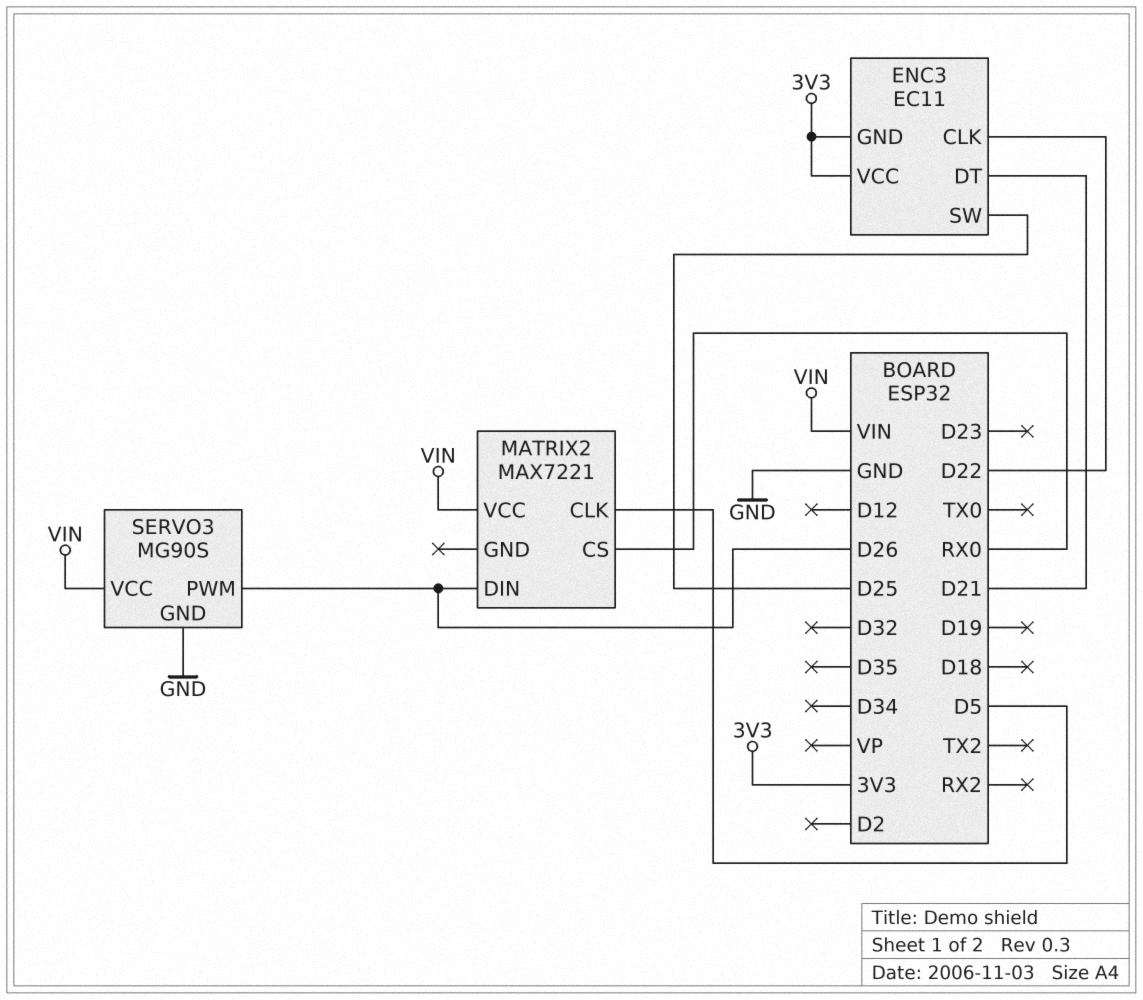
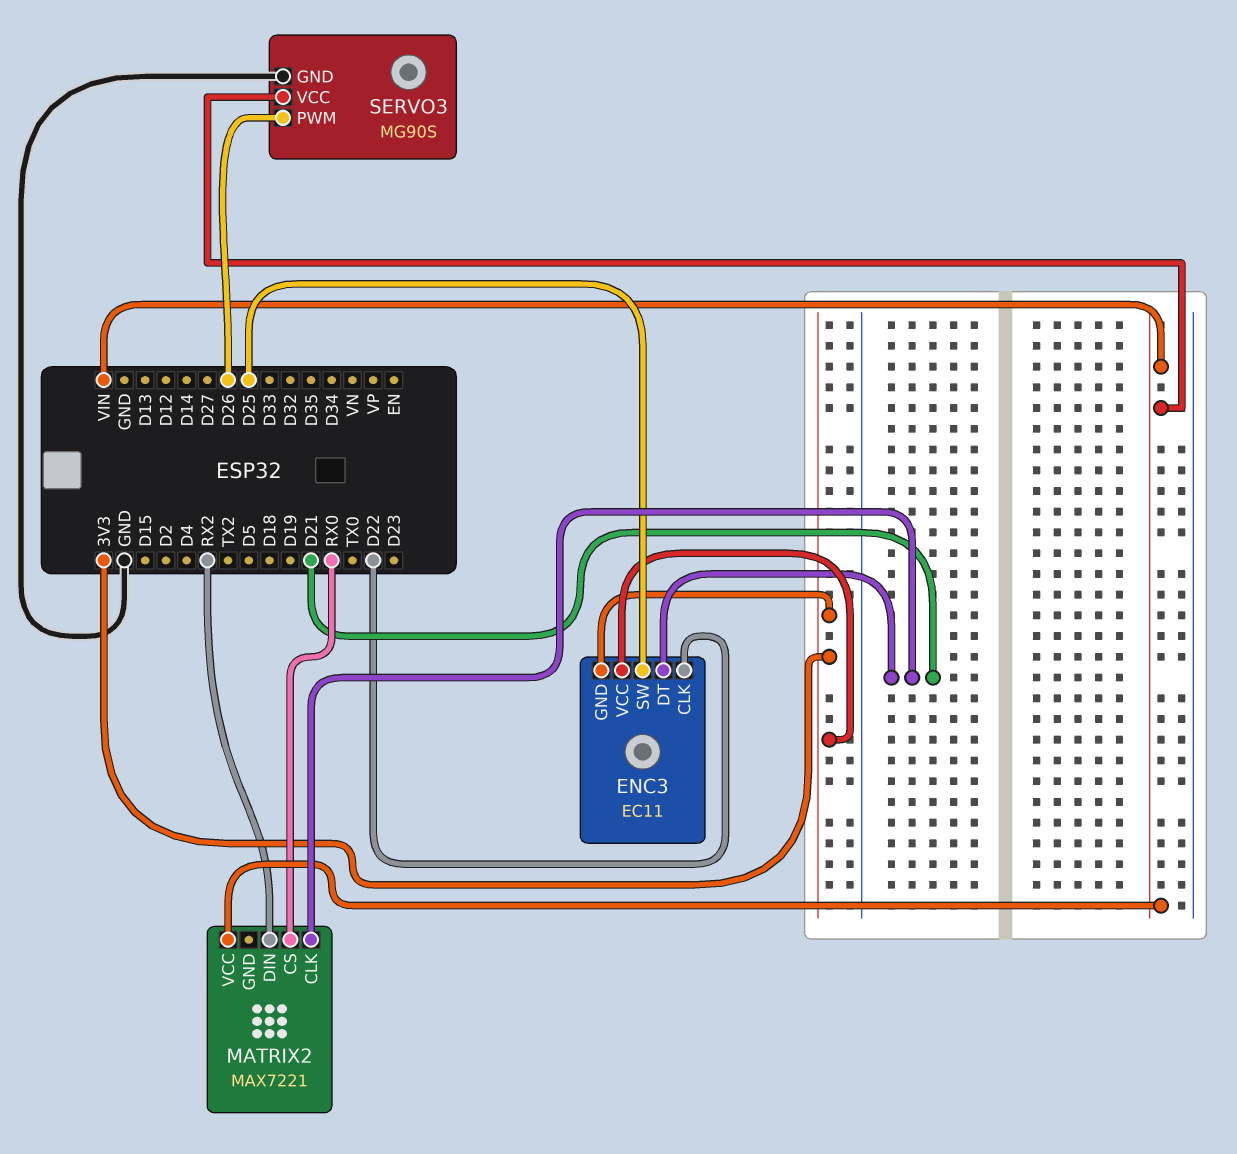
MATRIX2 pin CLK: D5 -> D21
MATRIX2 pin DIN: D26 -> RX2

